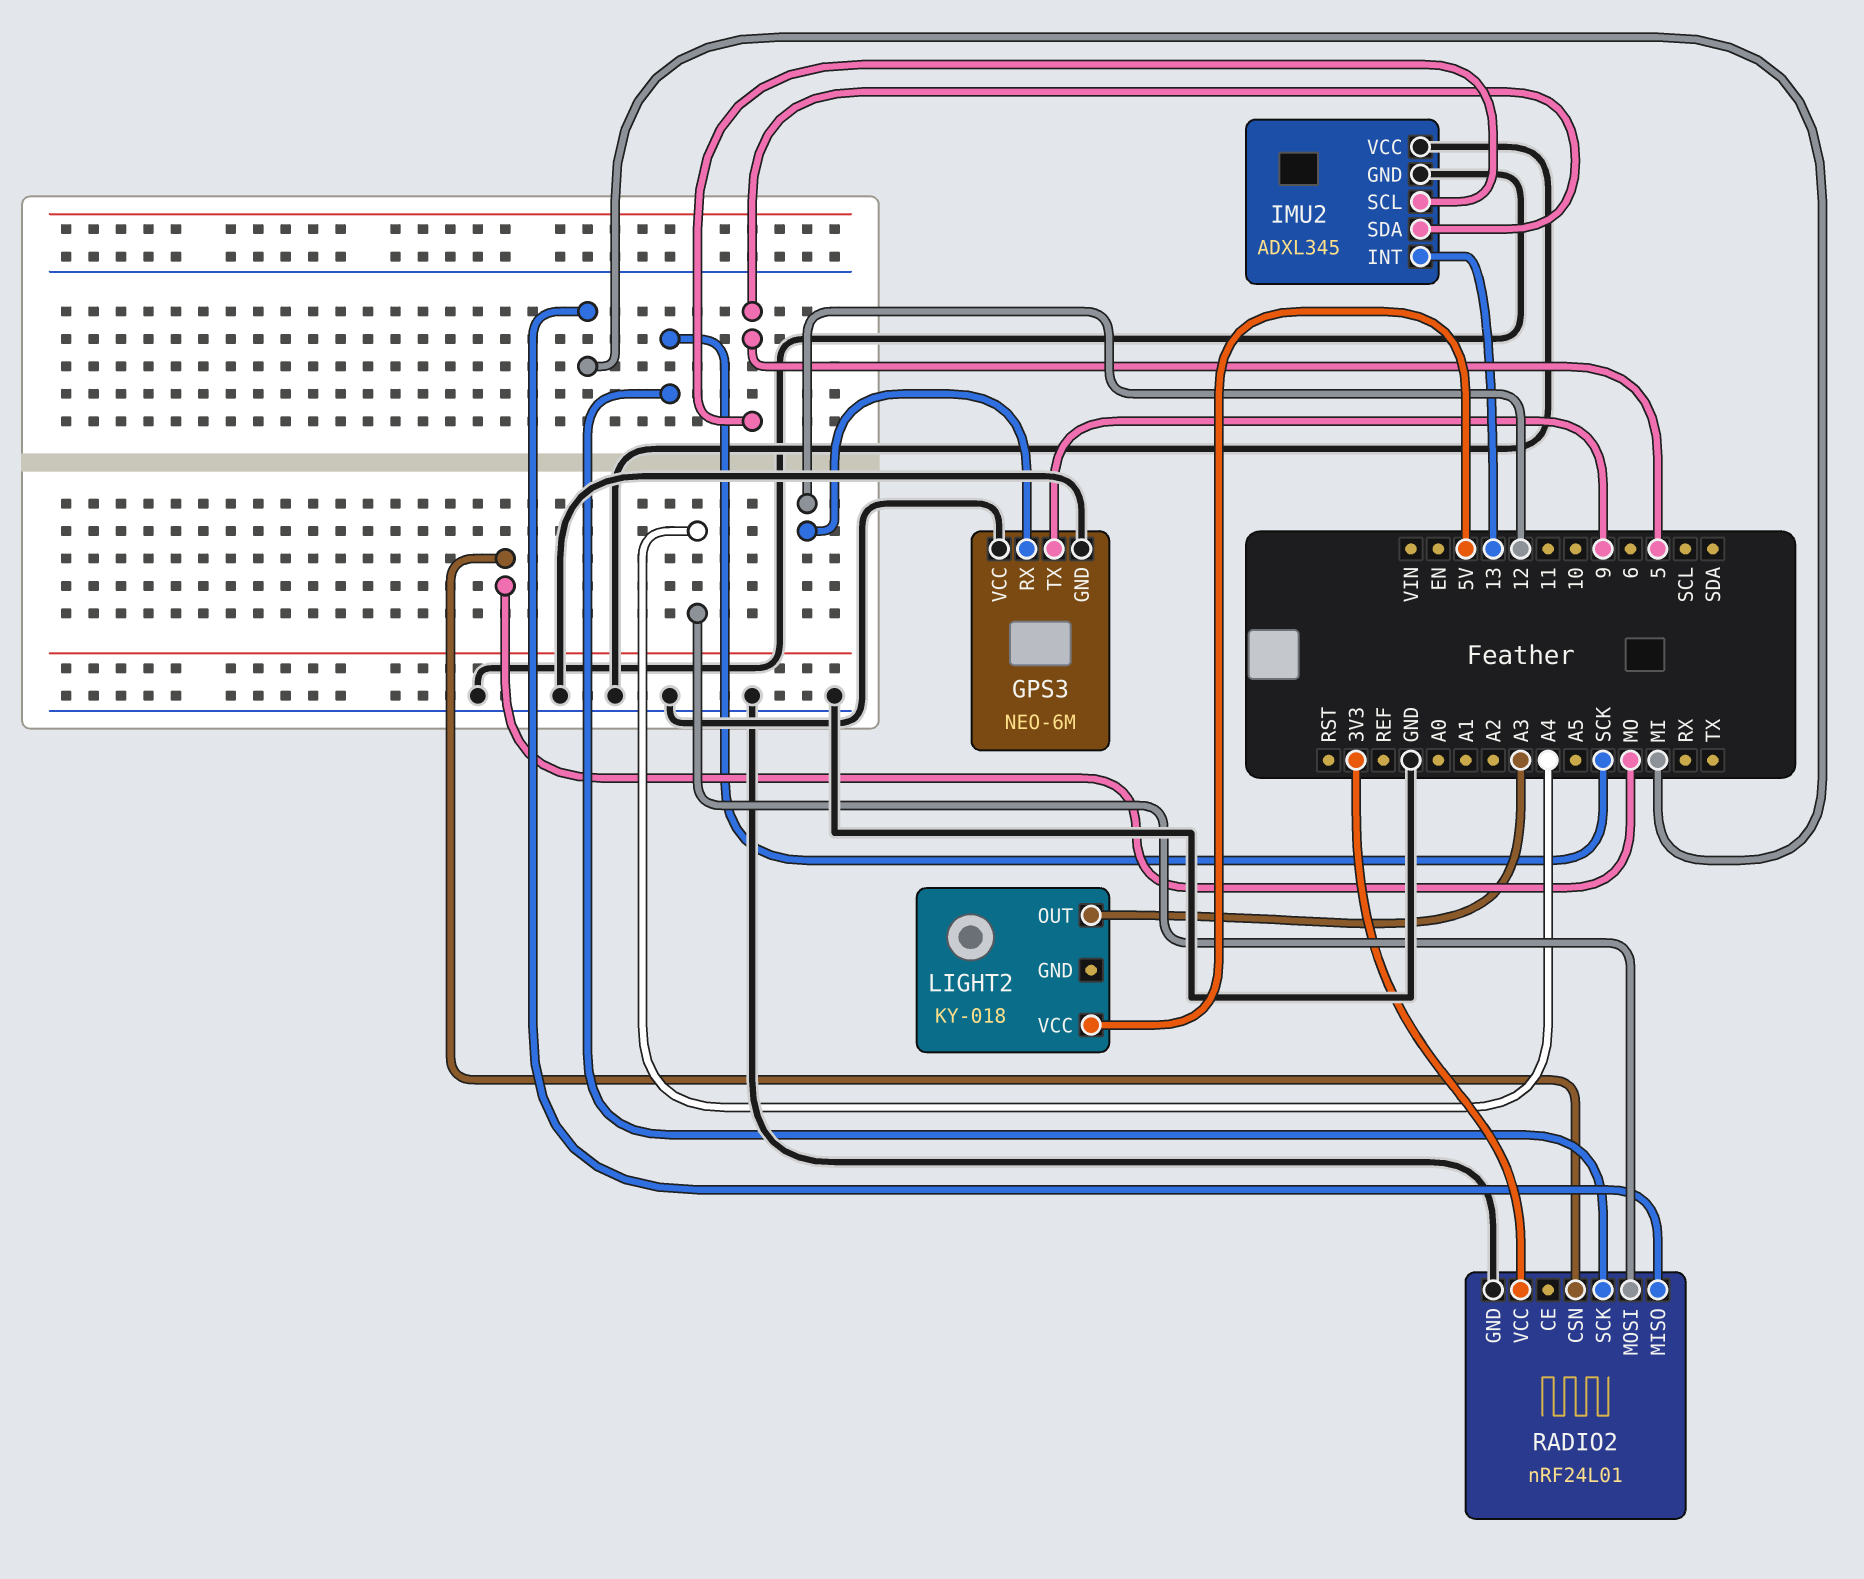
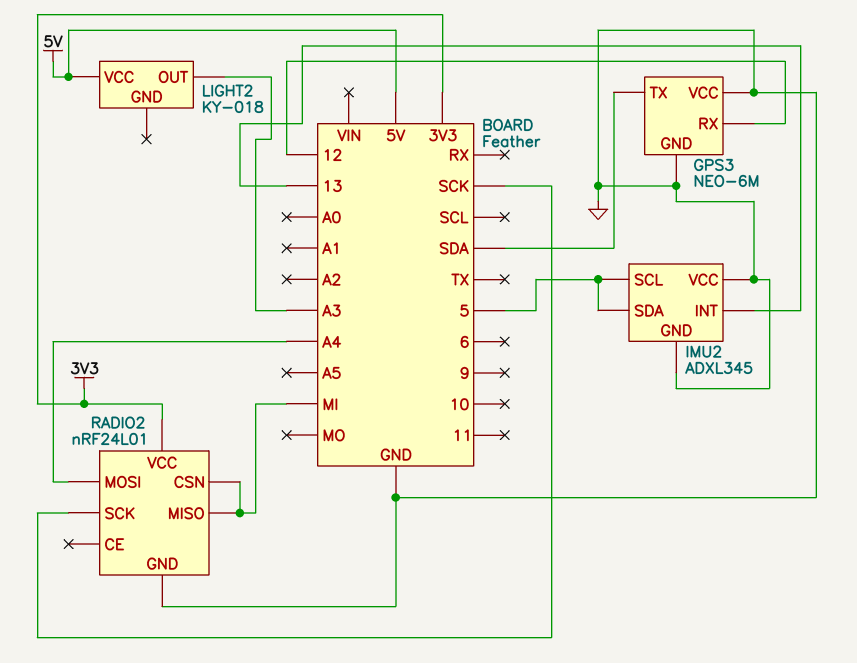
GPS3 pin TX: 9 -> SDA
RADIO2 pin CSN: MO -> MI

